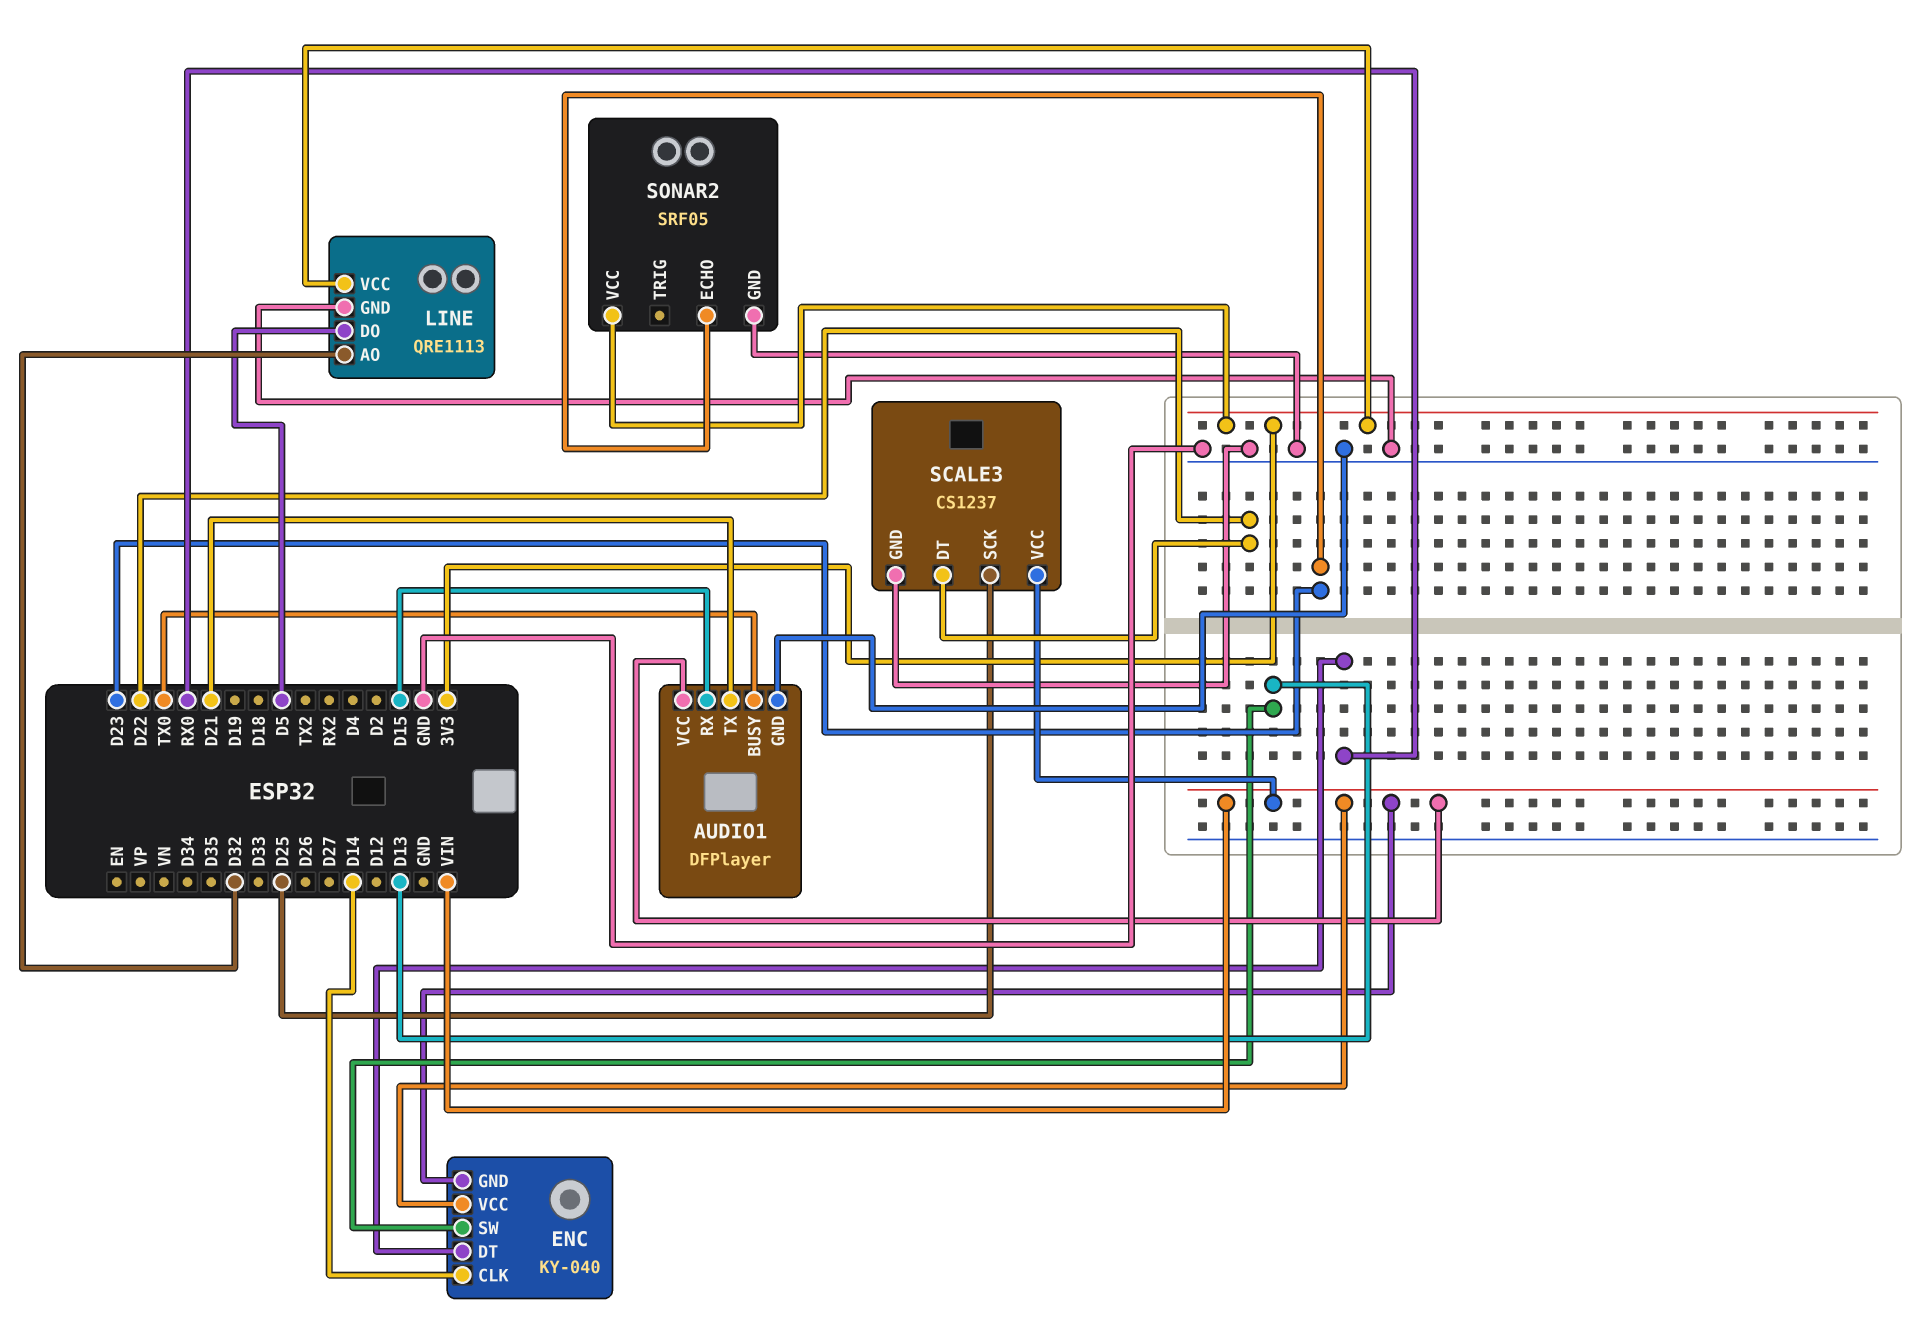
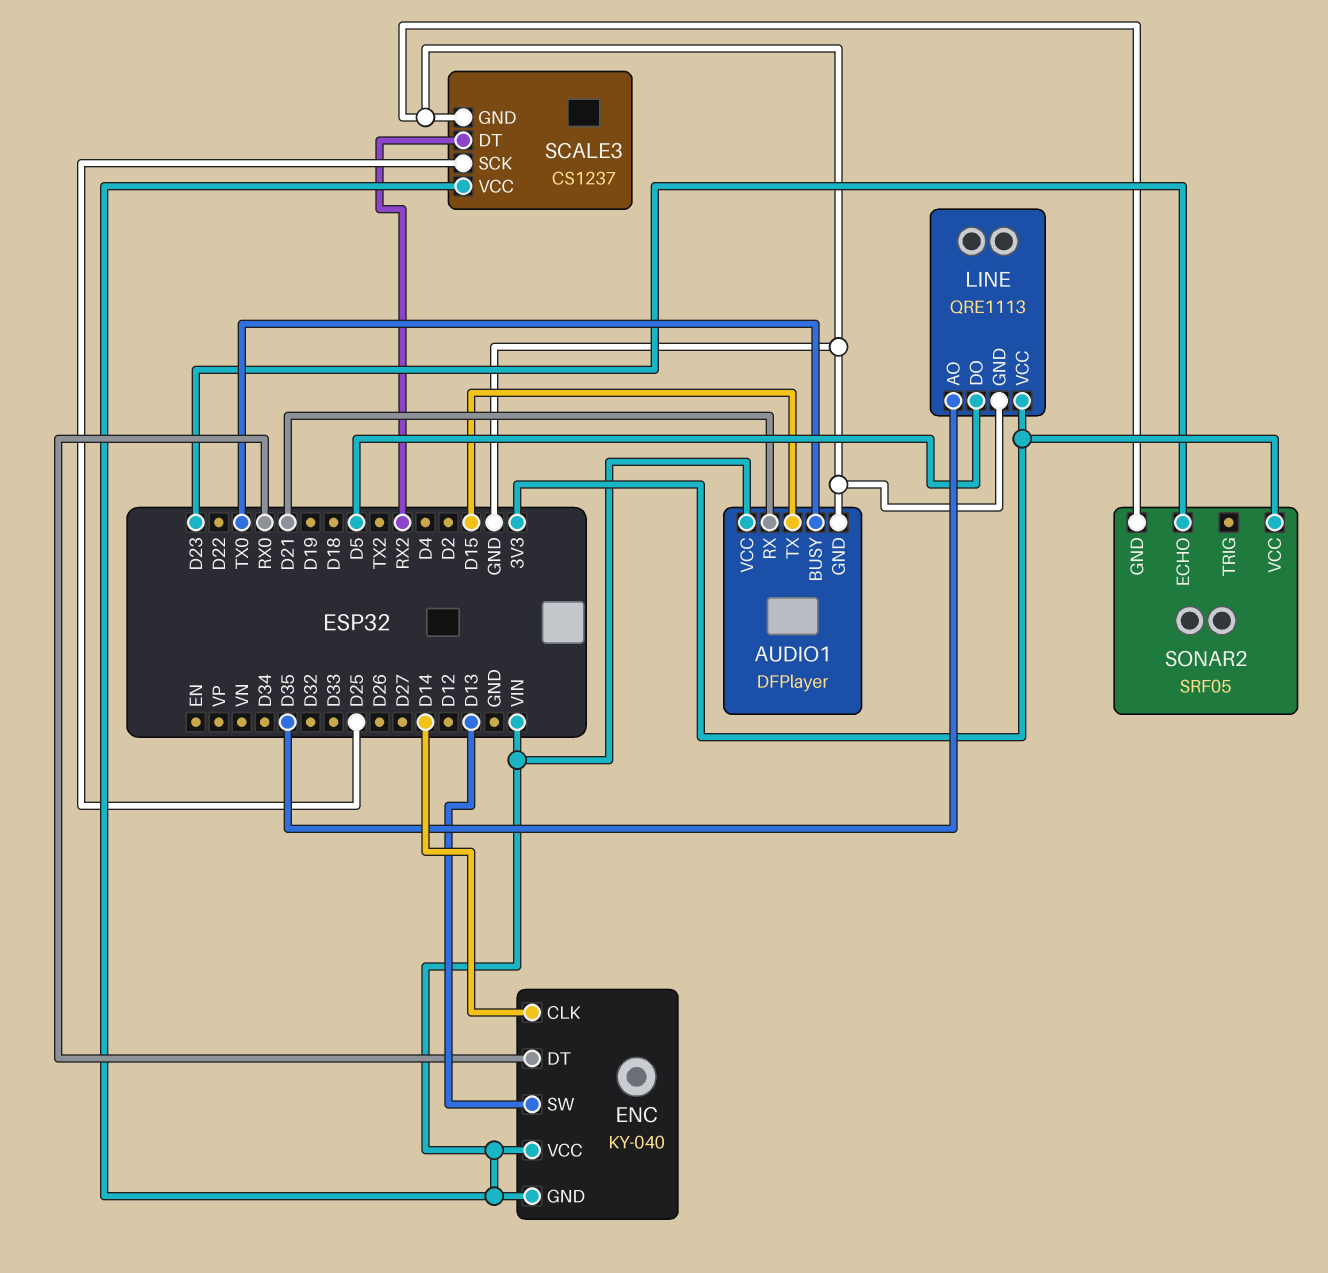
AUDIO1 pin RX: D15 -> D21
AUDIO1 pin TX: D21 -> D15
LINE pin AO: D32 -> D35
SCALE3 pin DT: D22 -> RX2

